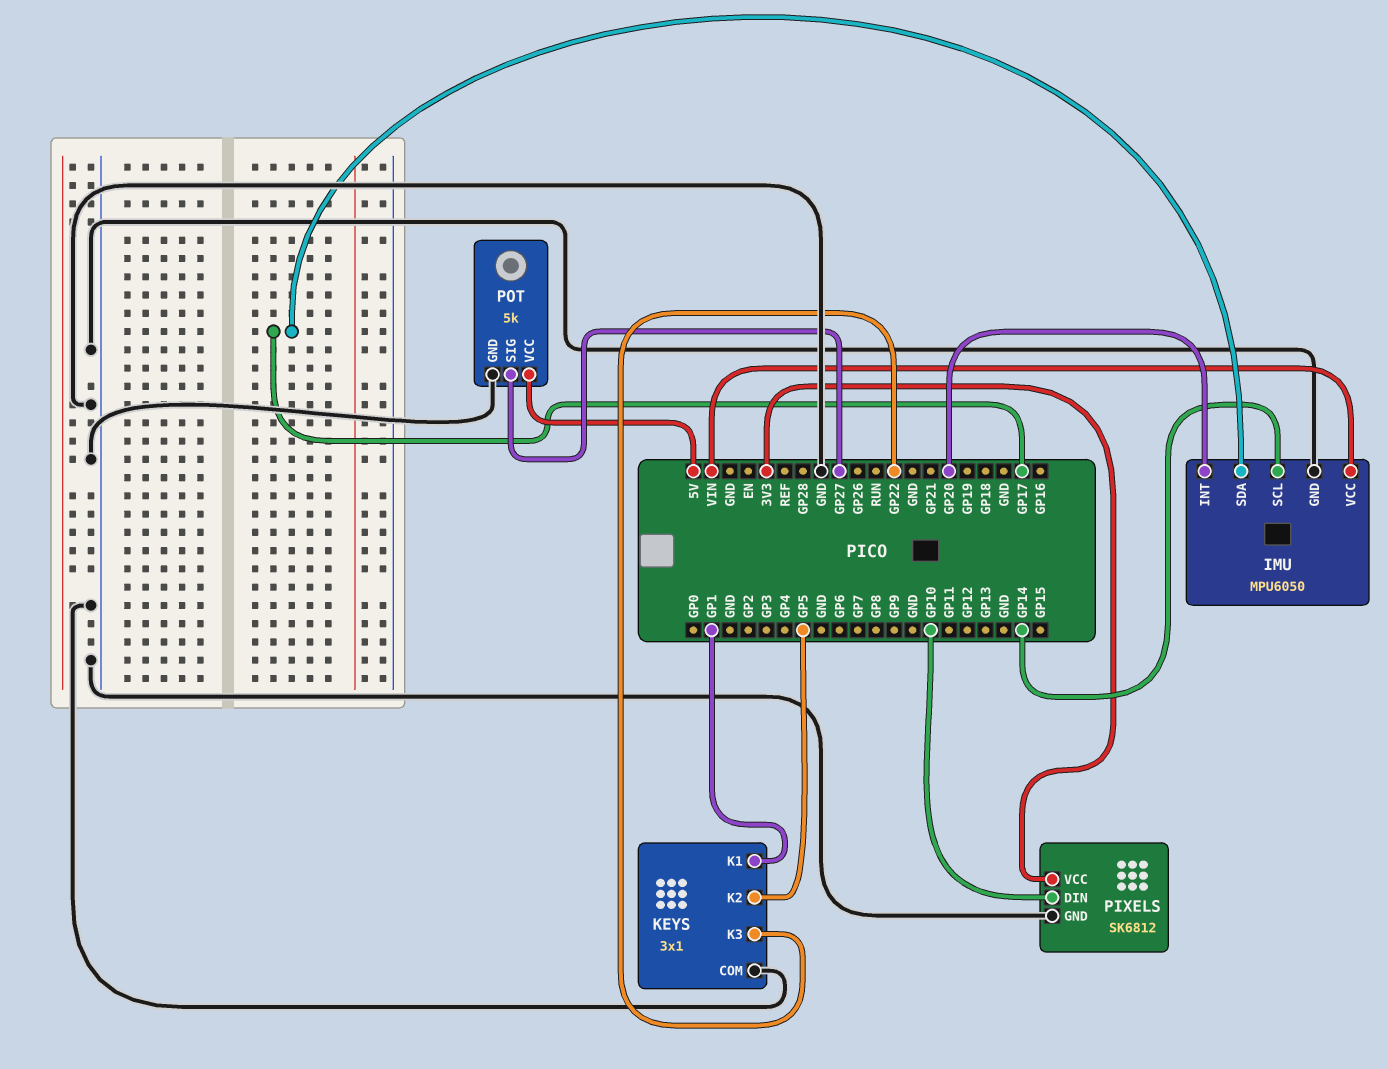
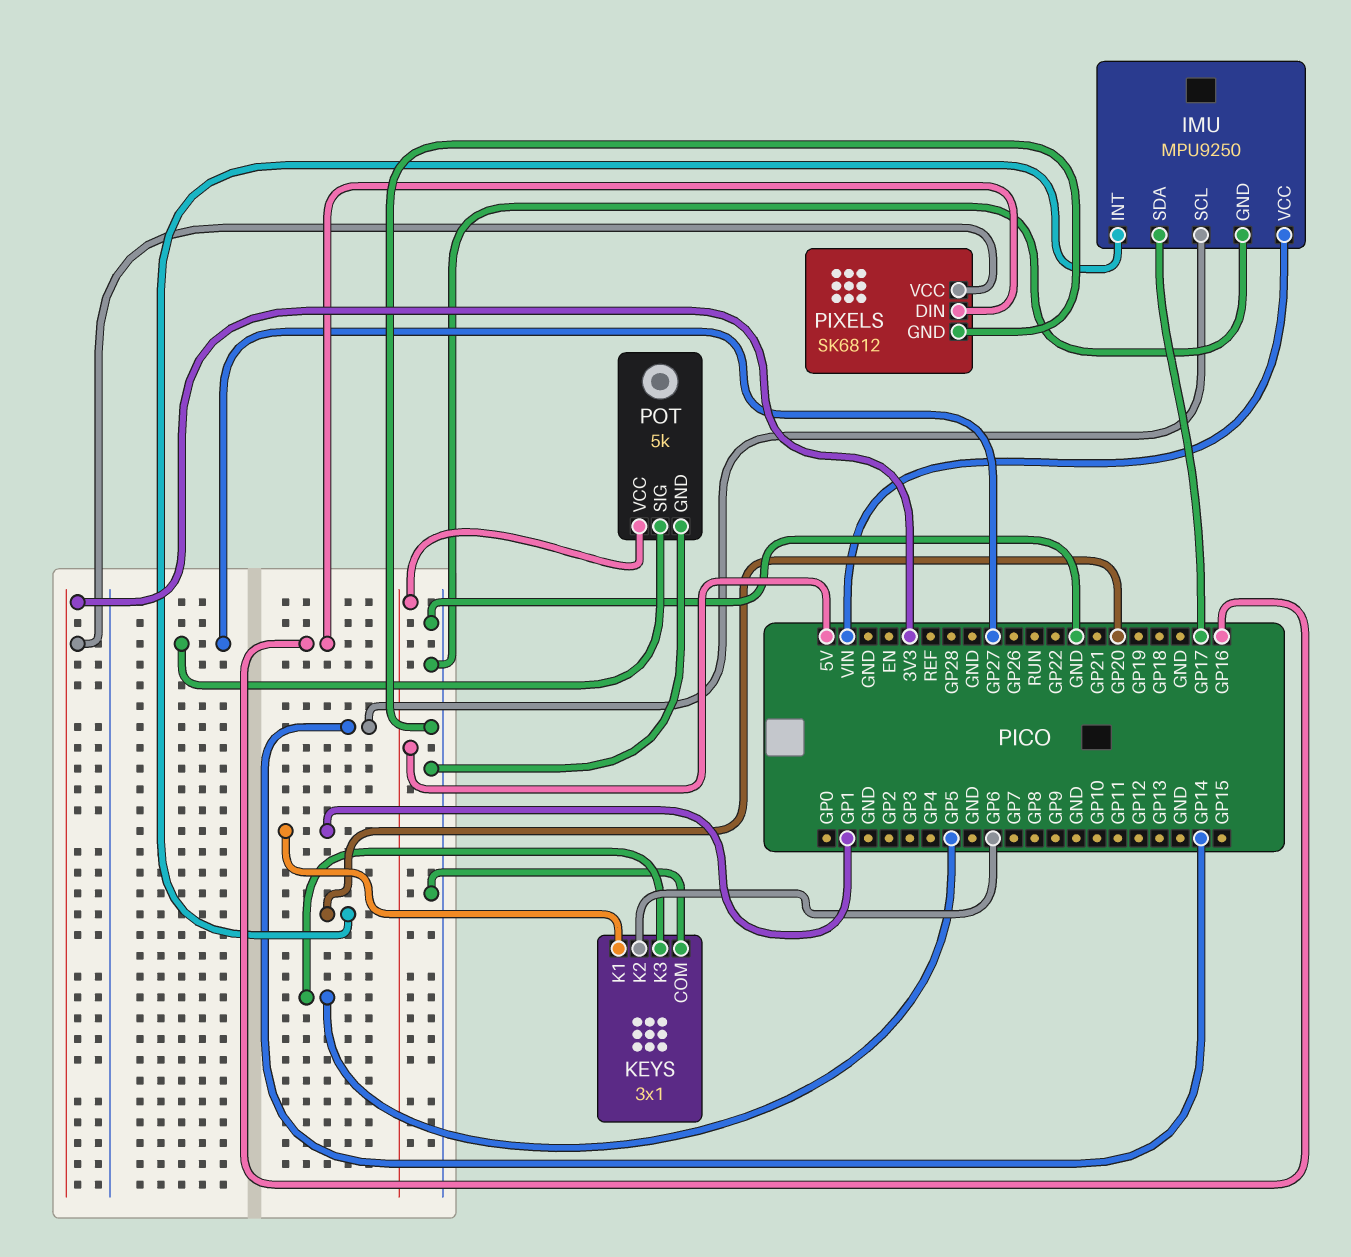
IMU: MPU6050 -> MPU9250
KEYS pin K2: GP5 -> GP6
KEYS pin K3: GP22 -> GP5
PIXELS pin DIN: GP10 -> GP16

